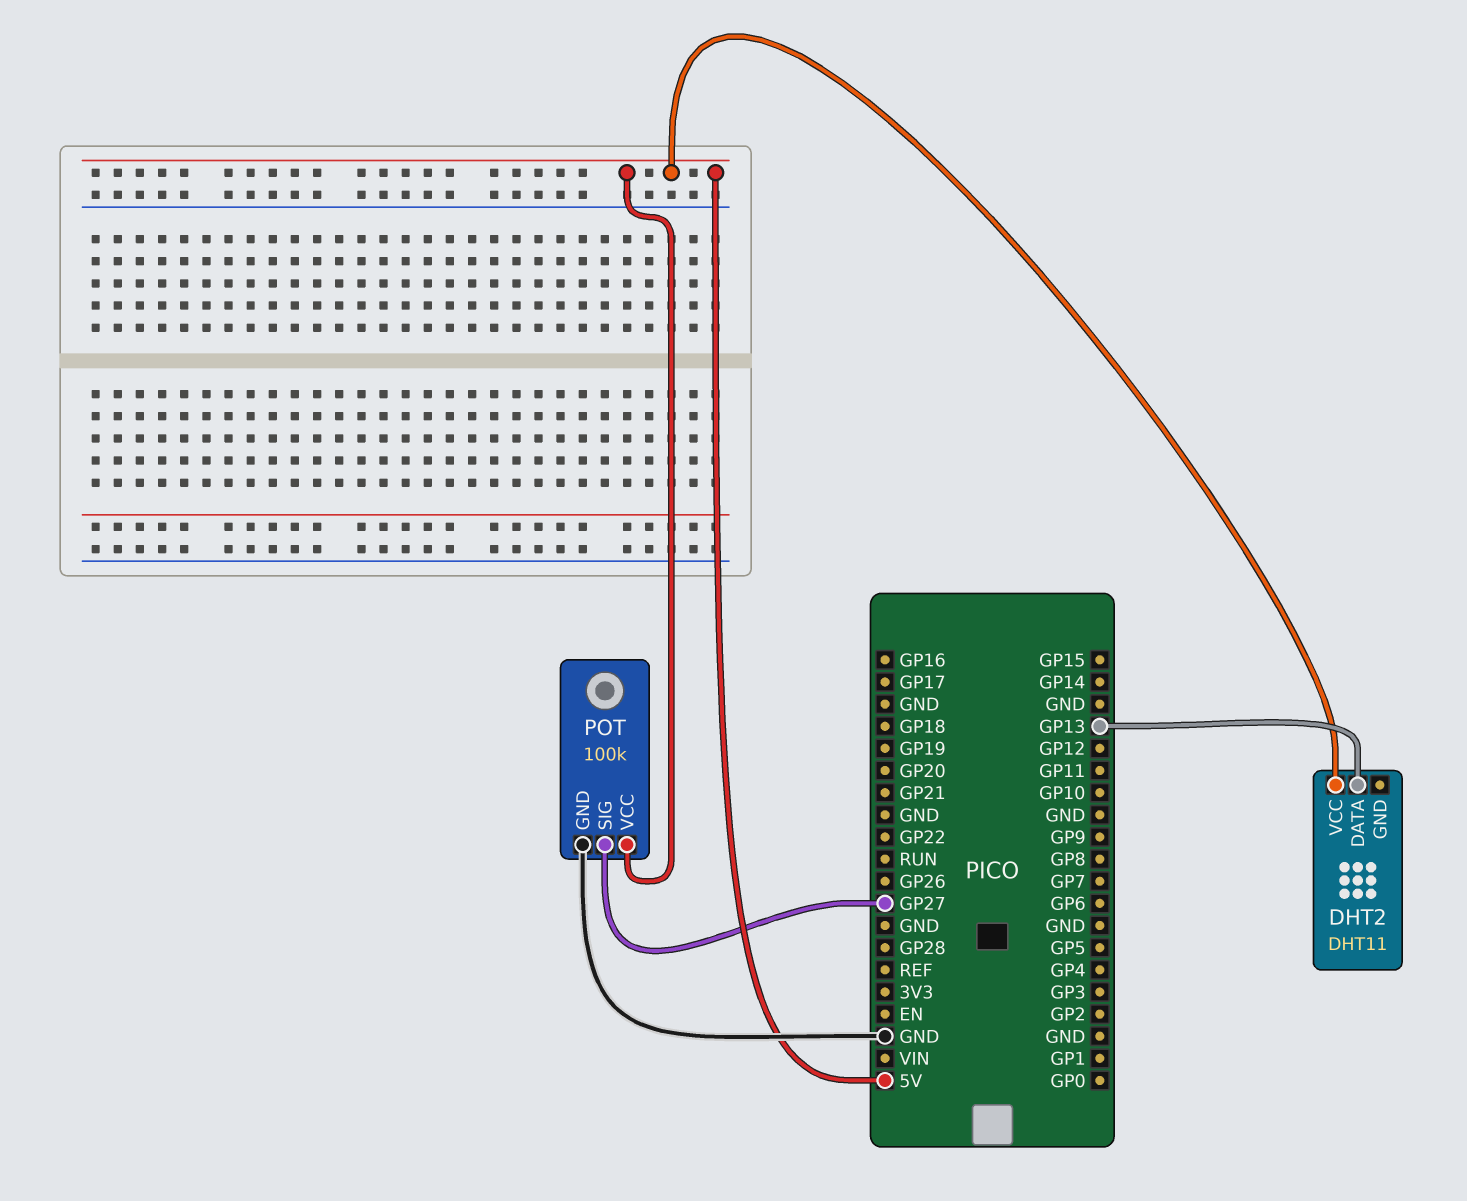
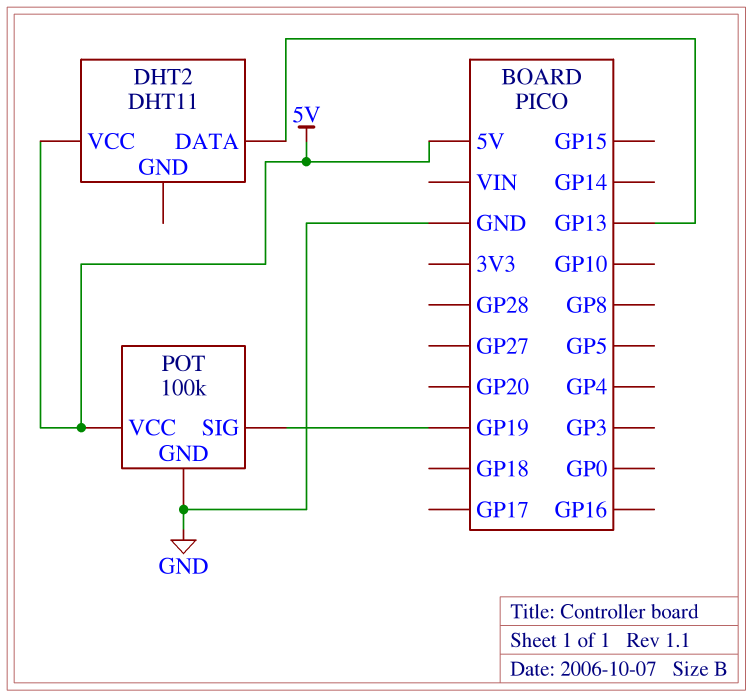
POT pin SIG: GP27 -> GP19

